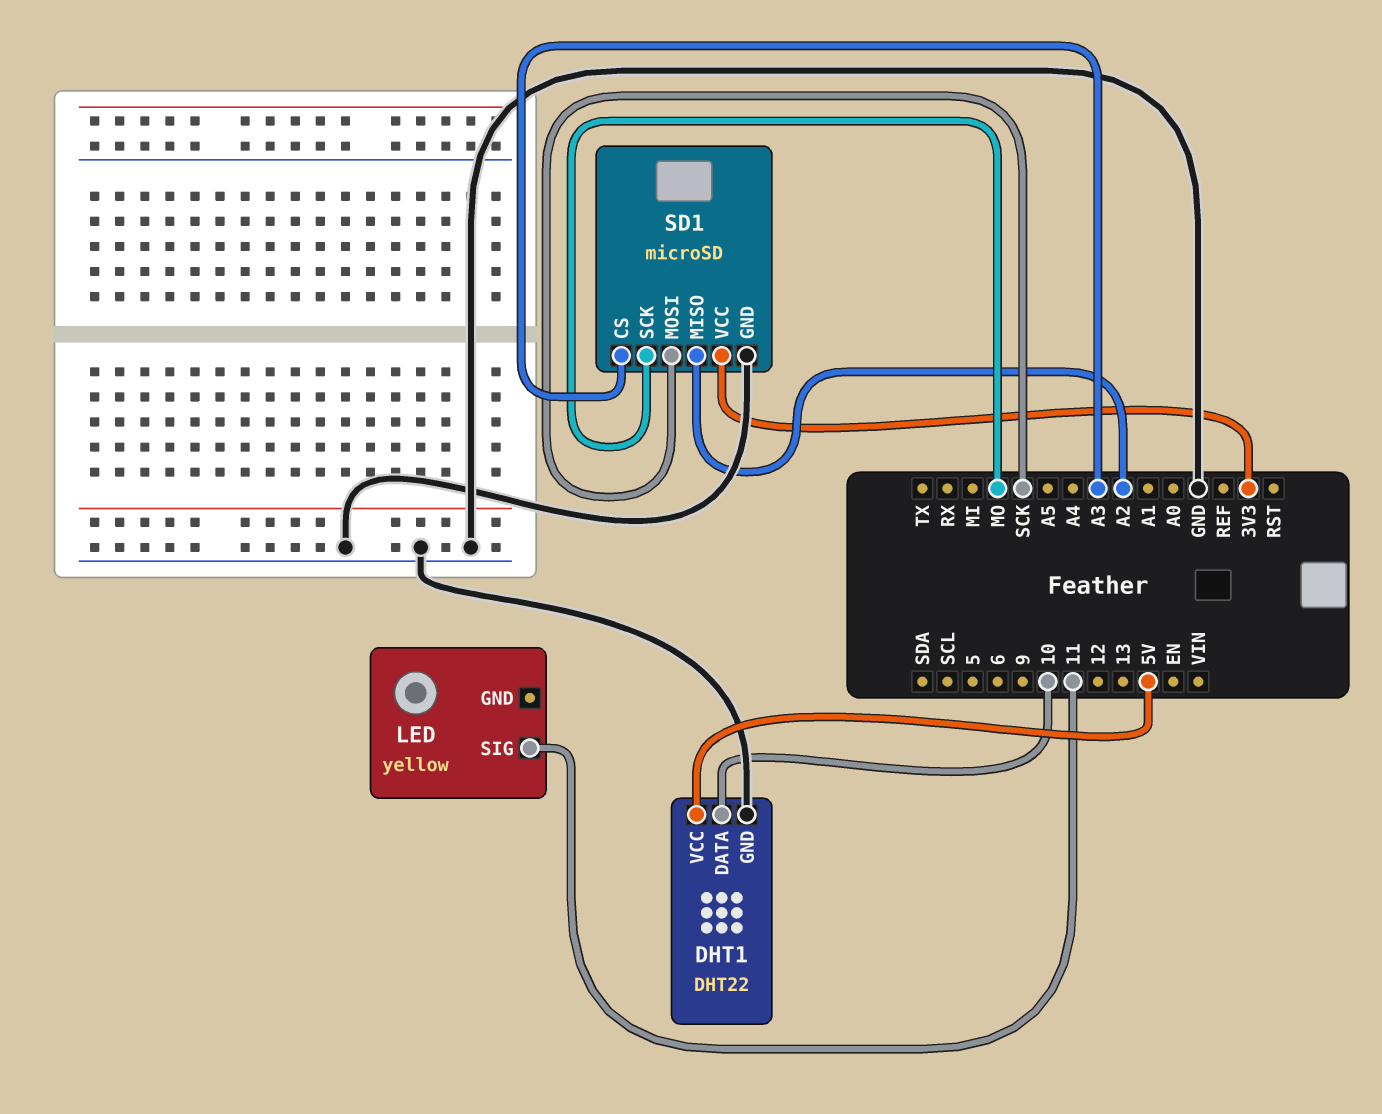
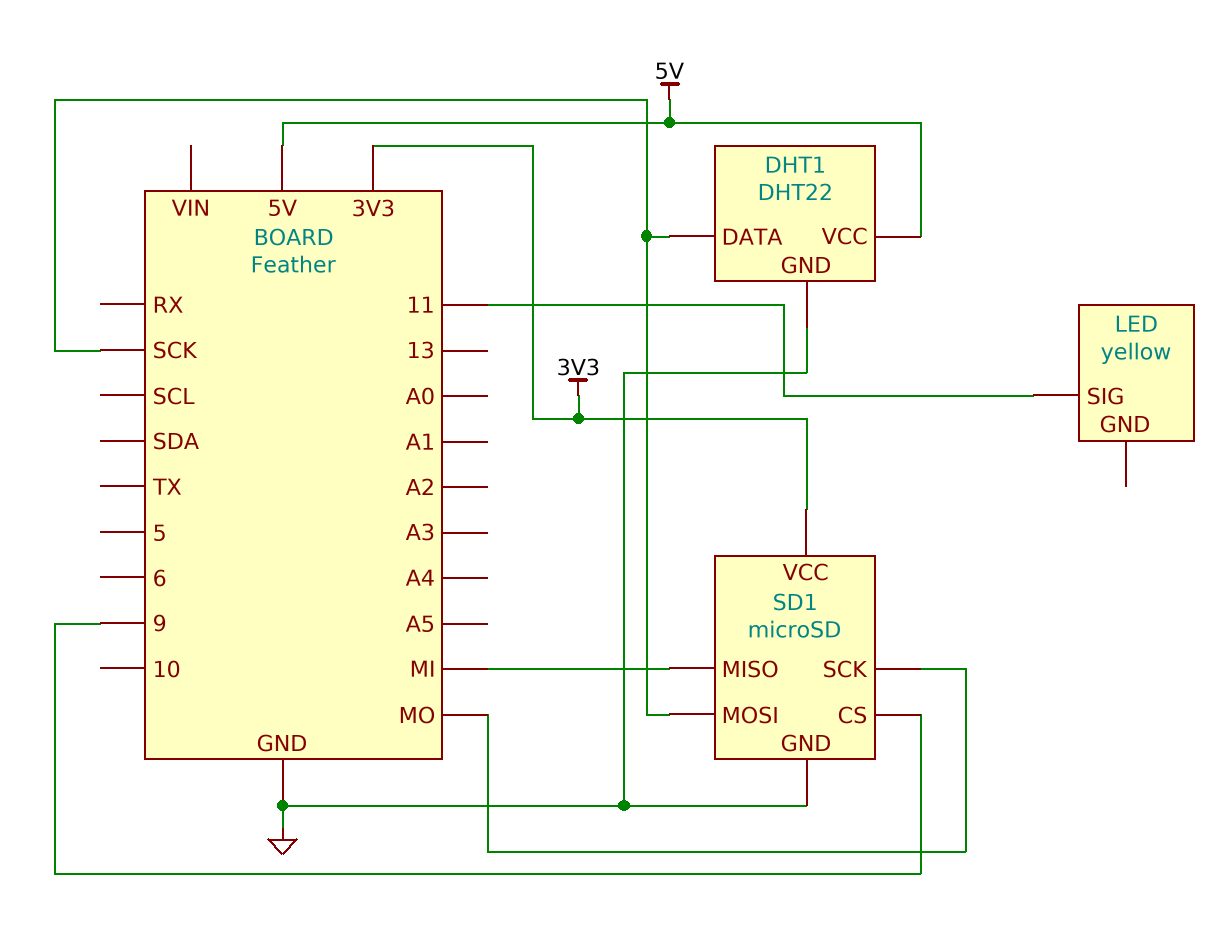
DHT1 pin DATA: 10 -> SCK
SD1 pin CS: A3 -> 9
SD1 pin MISO: A2 -> MI

